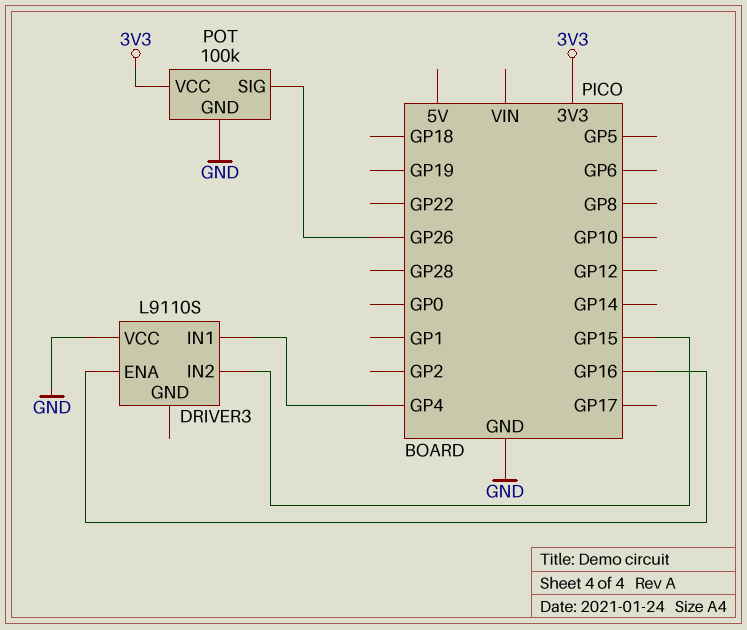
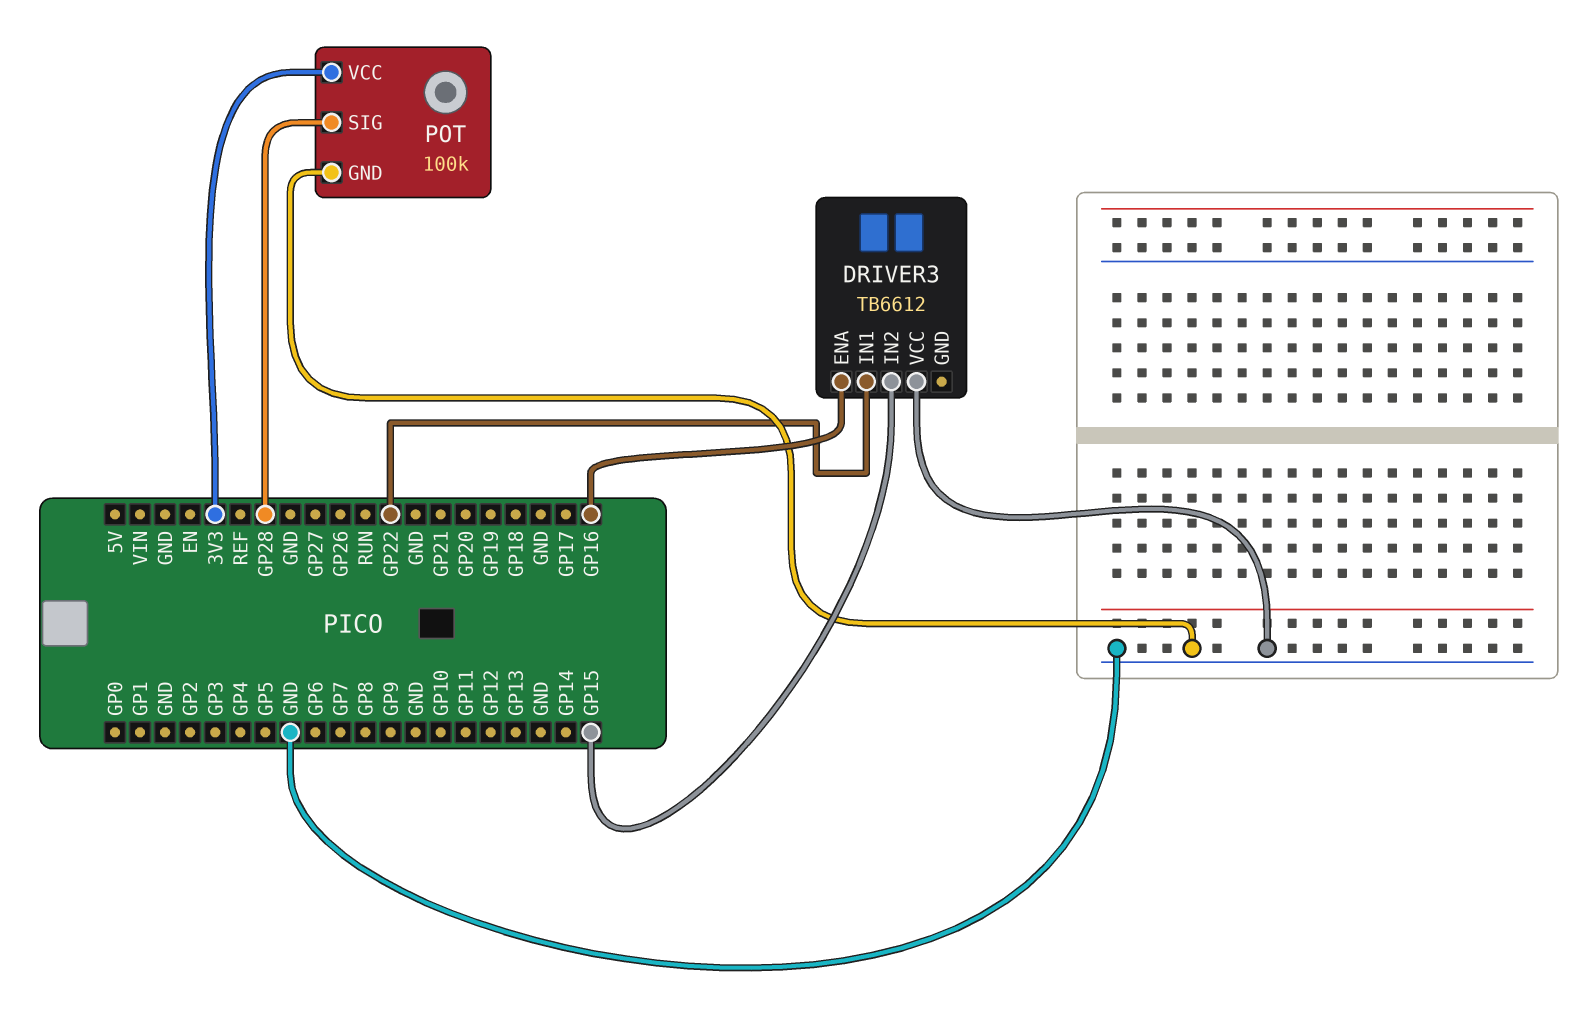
DRIVER3: L9110S -> TB6612
DRIVER3 pin IN1: GP4 -> GP22
POT pin SIG: GP26 -> GP28

